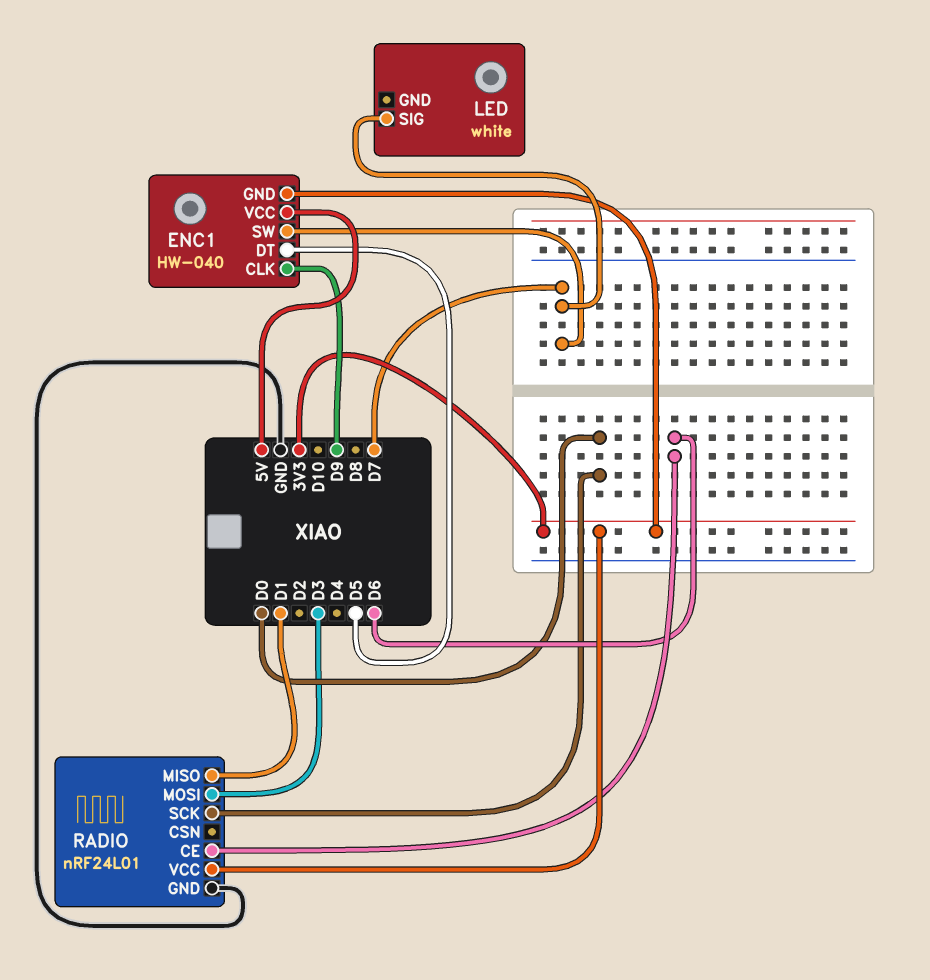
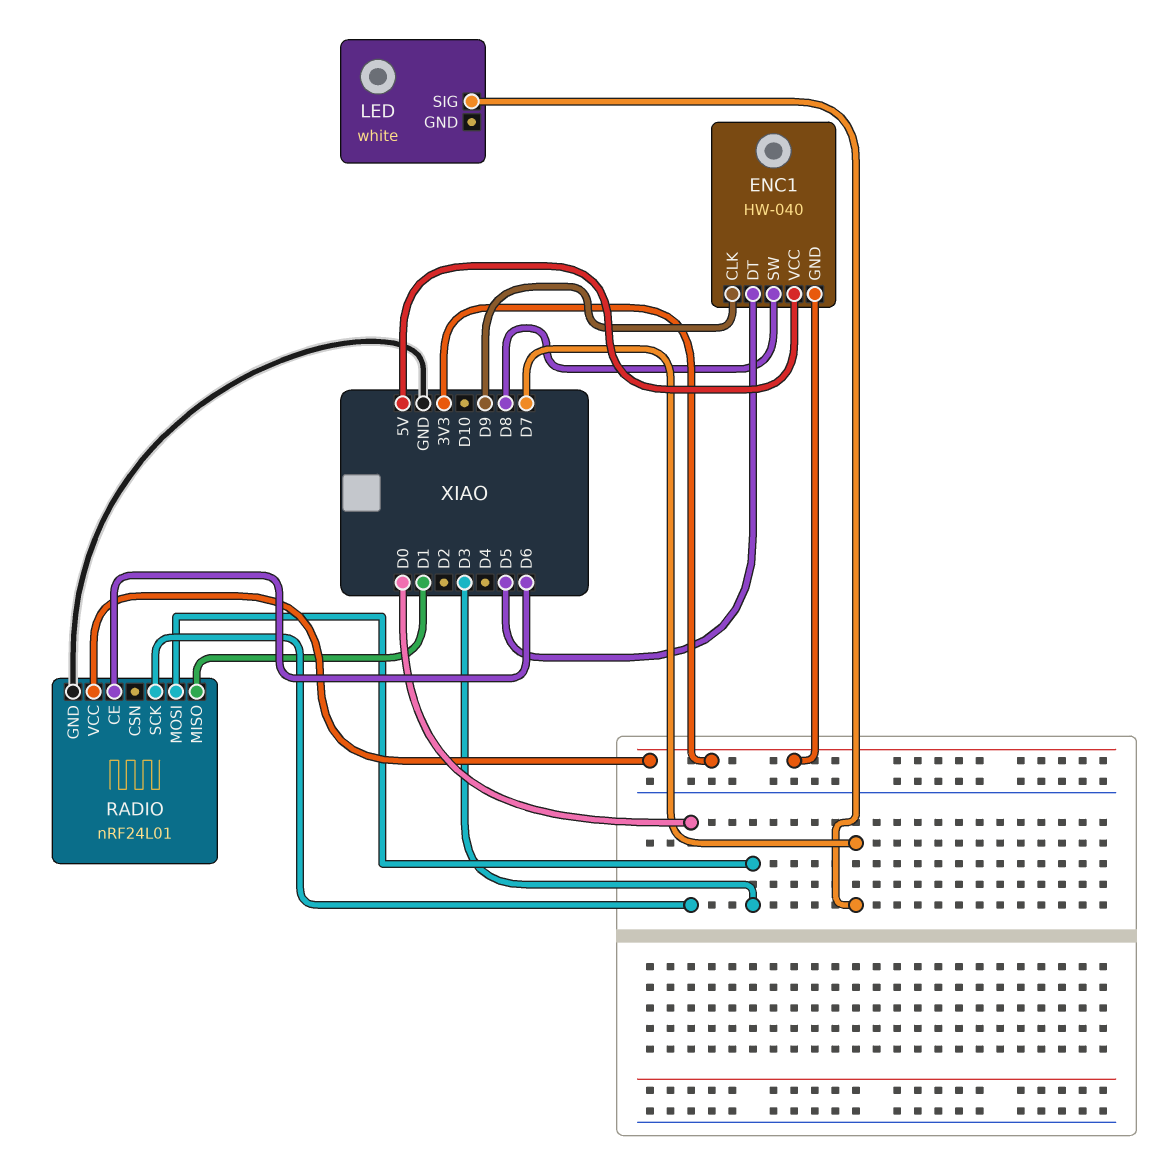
ENC1 pin SW: D7 -> D8

